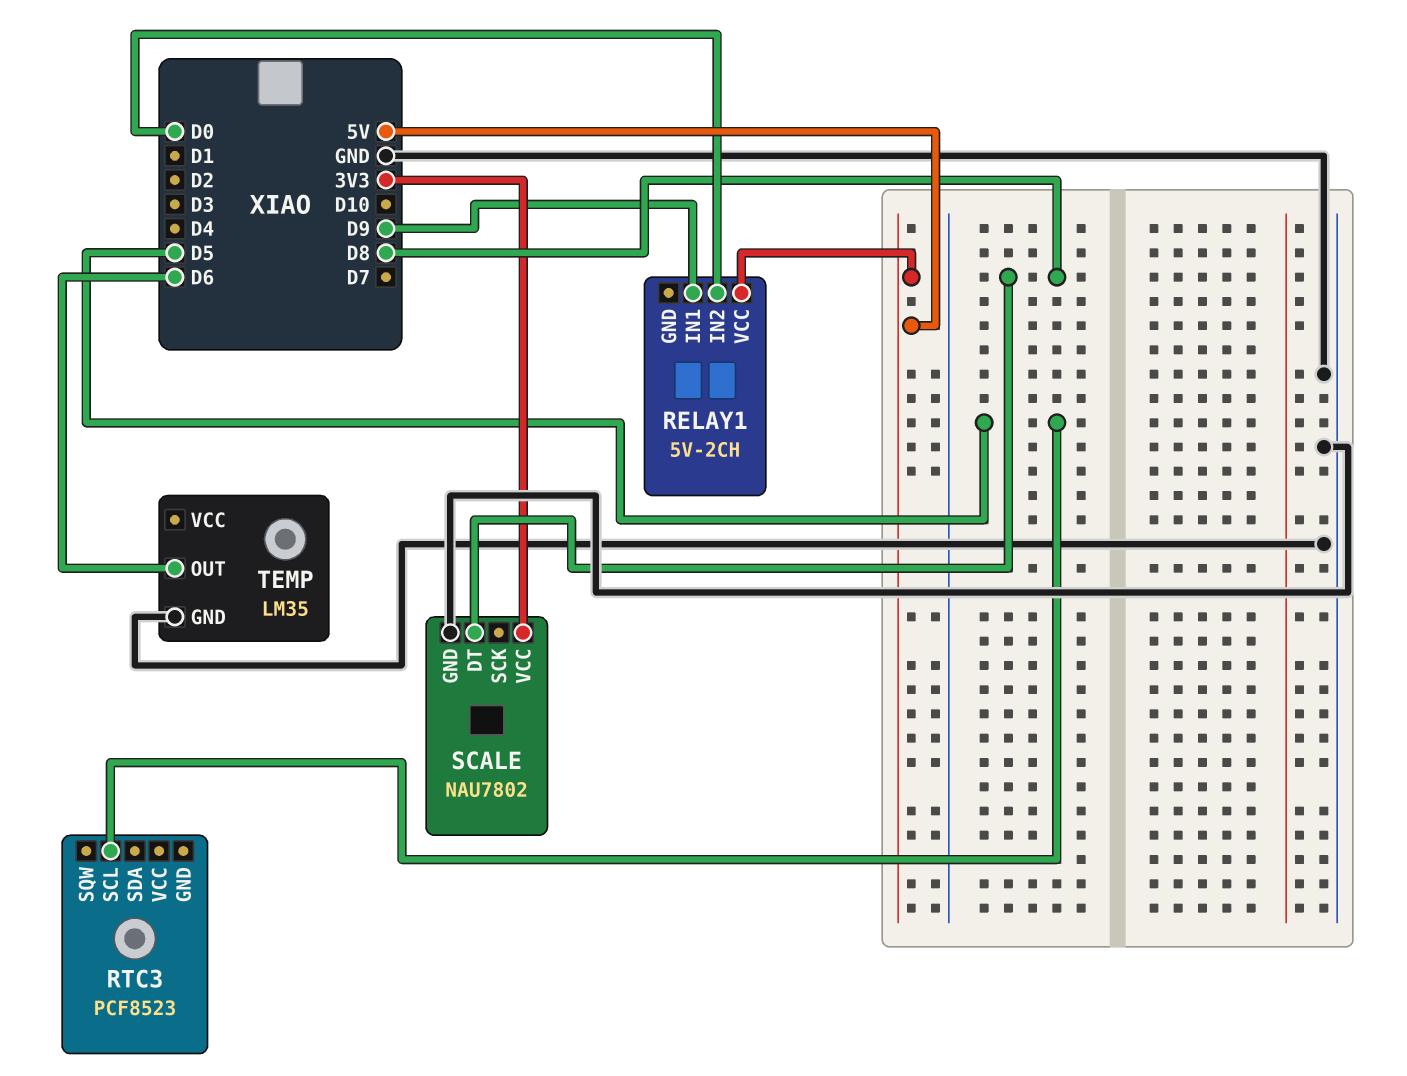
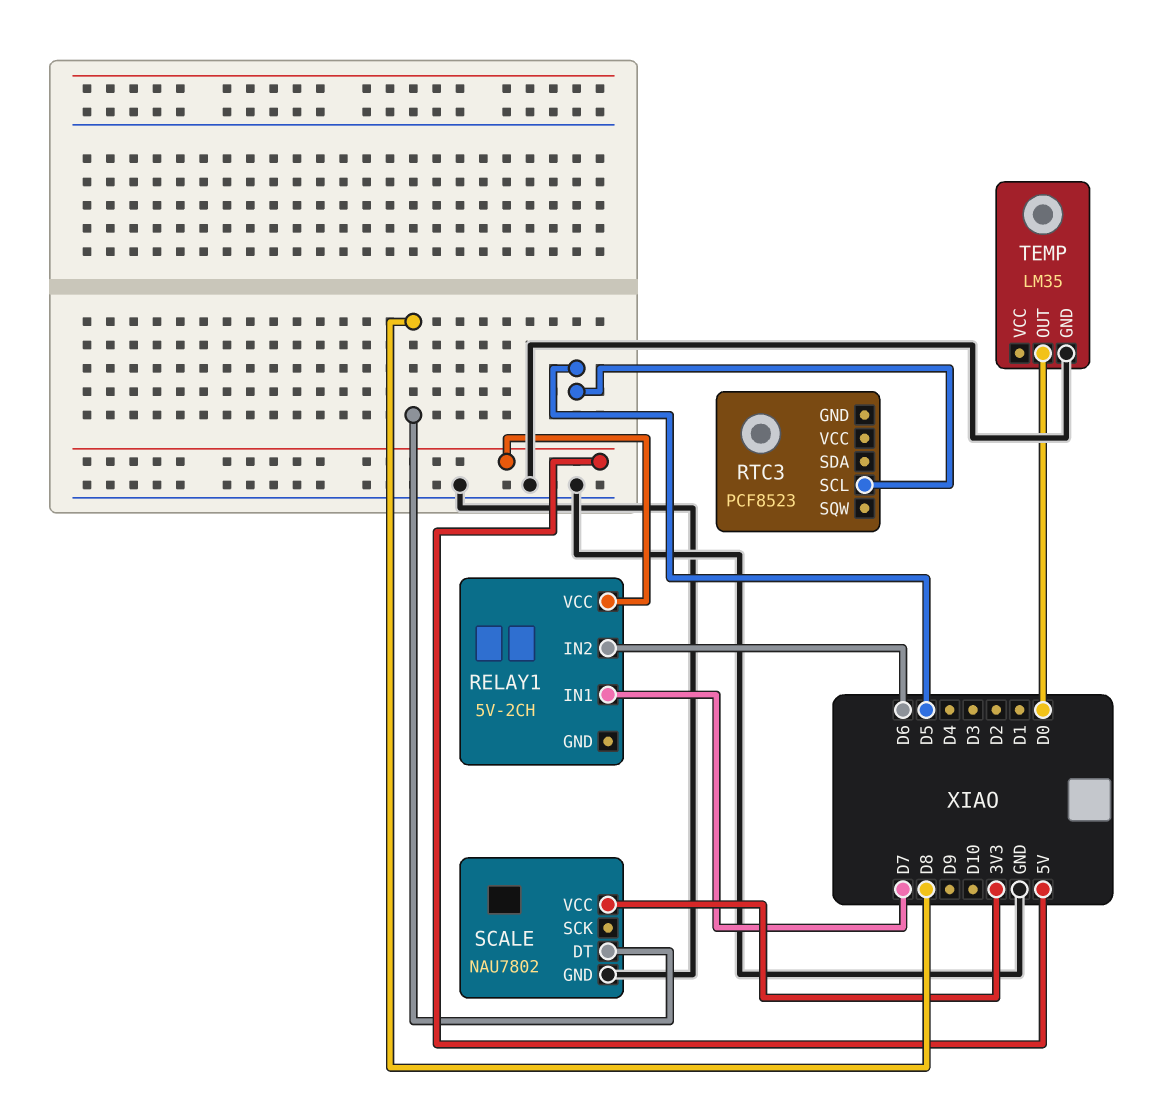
RELAY1 pin IN1: D9 -> D7
RELAY1 pin IN2: D0 -> D6
TEMP pin OUT: D6 -> D0

